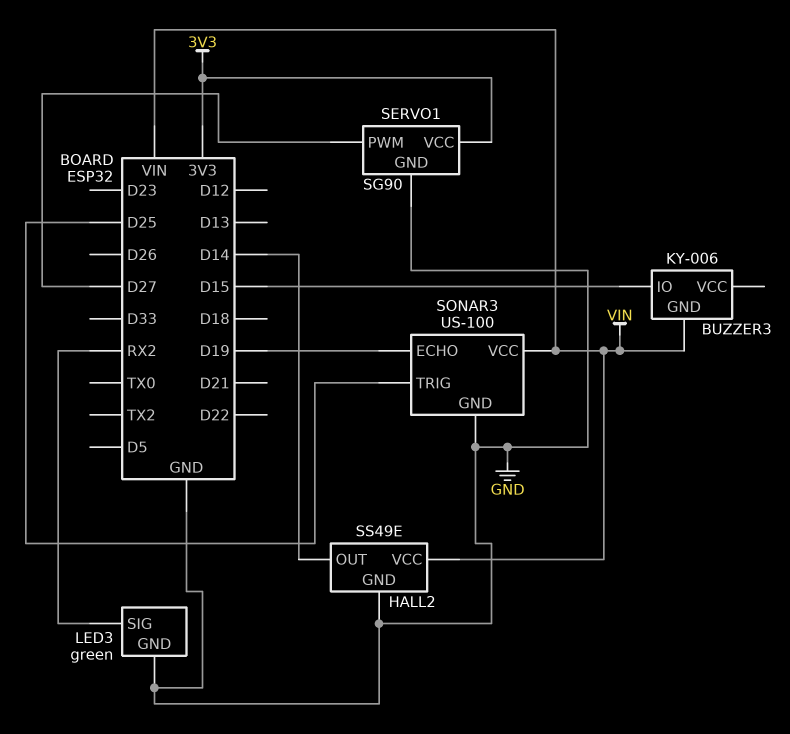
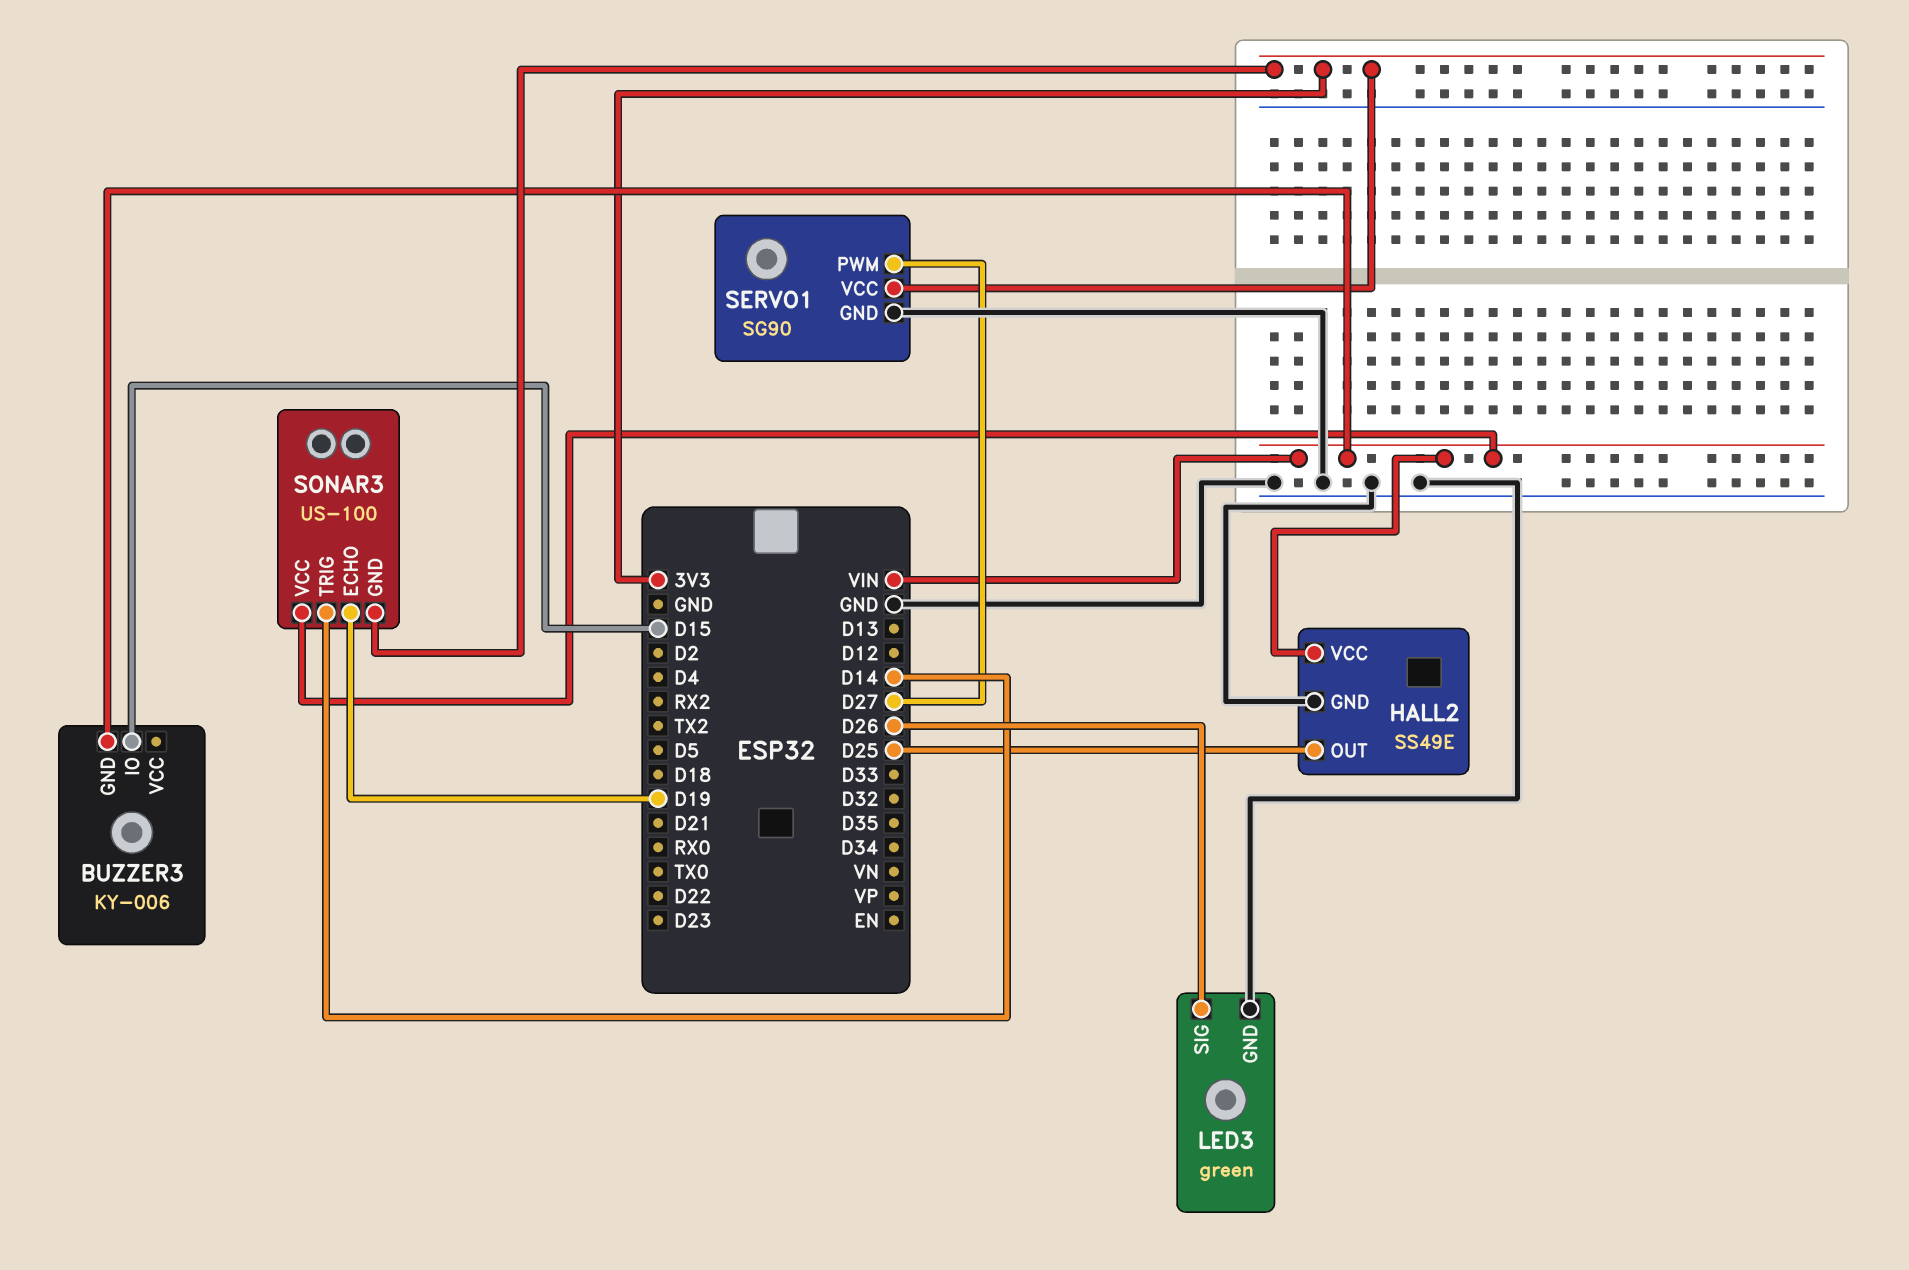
HALL2 pin OUT: D14 -> D25
LED3 pin SIG: RX2 -> D26
SONAR3 pin GND: GND -> 3V3
SONAR3 pin TRIG: D25 -> D14

